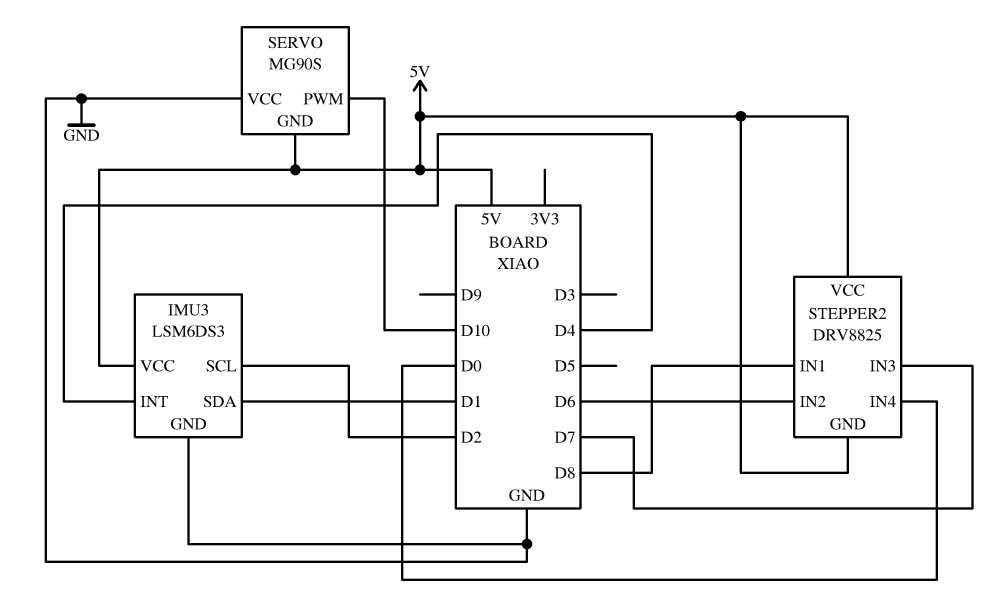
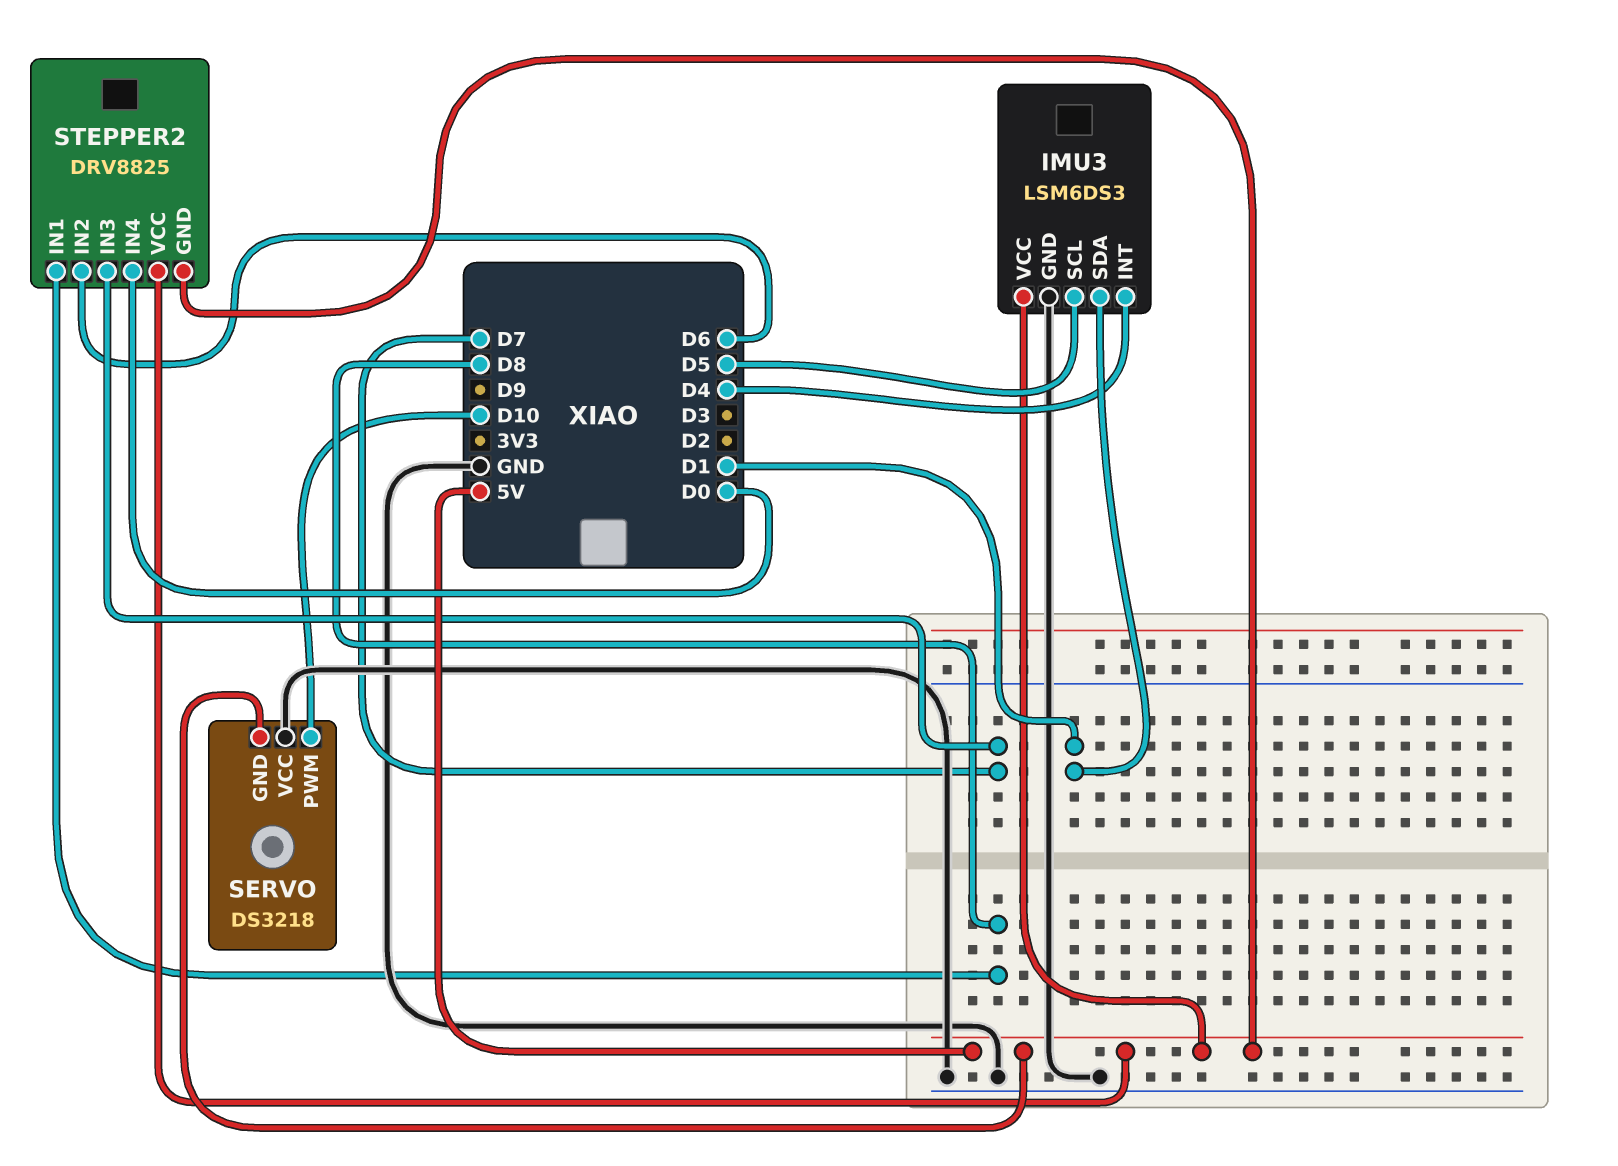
IMU3 pin SCL: D2 -> D5
SERVO: MG90S -> DS3218

